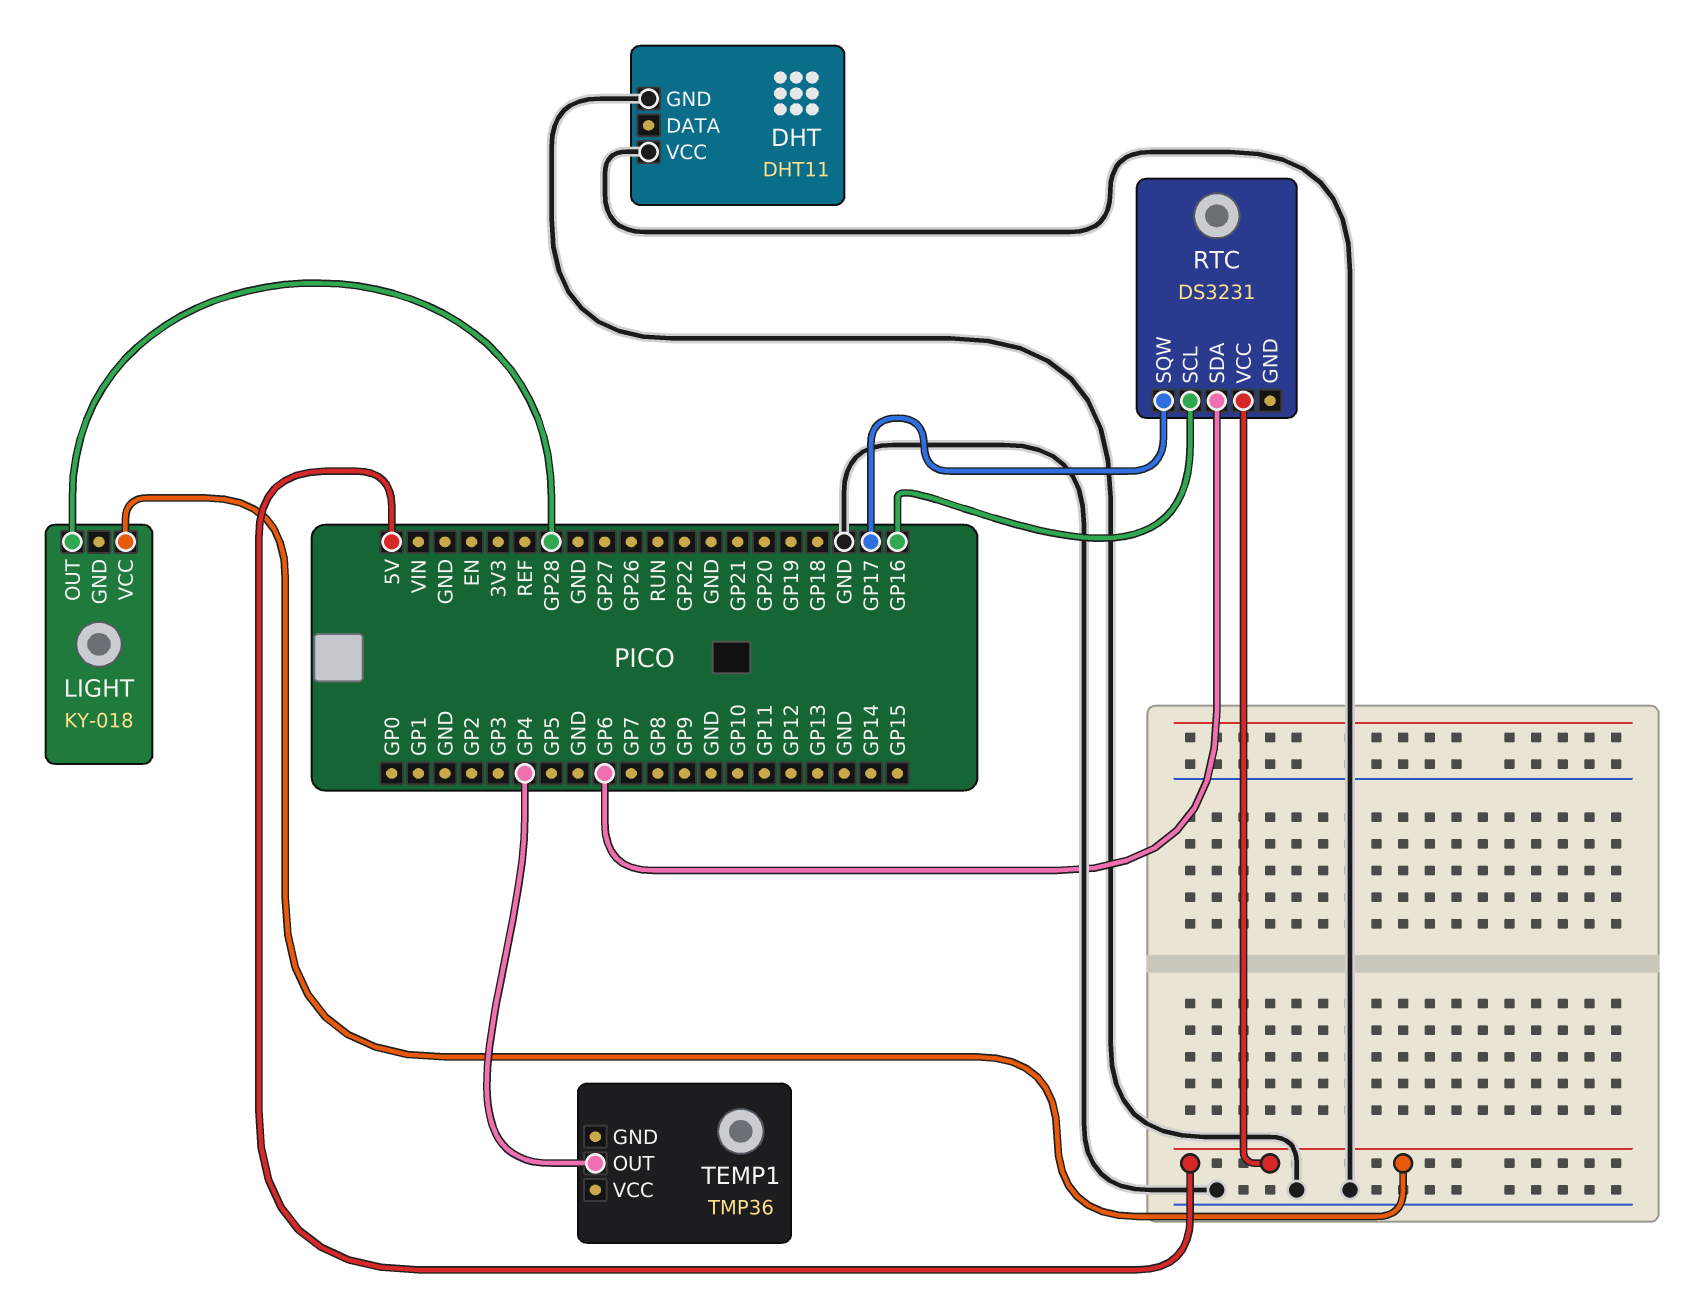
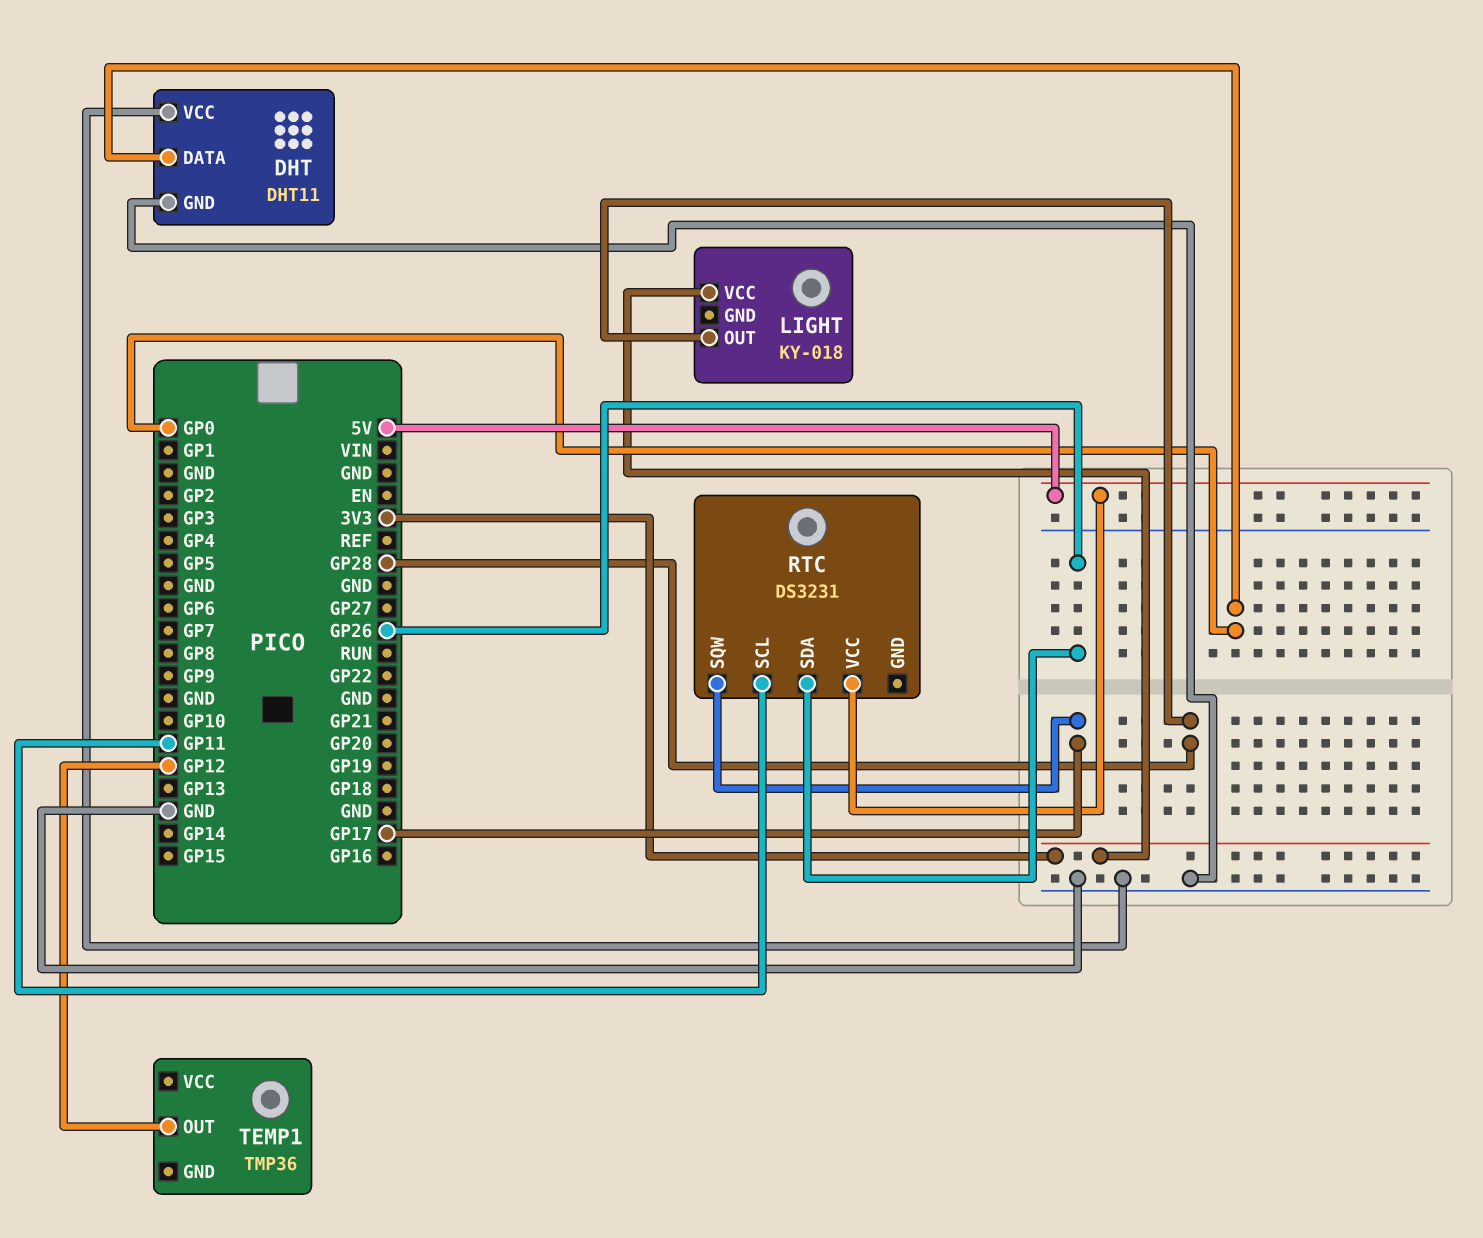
DHT pin DATA: none -> GP0
LIGHT pin VCC: 5V -> 3V3
RTC pin SCL: GP16 -> GP11
RTC pin SDA: GP6 -> GP26
TEMP1 pin OUT: GP4 -> GP12

